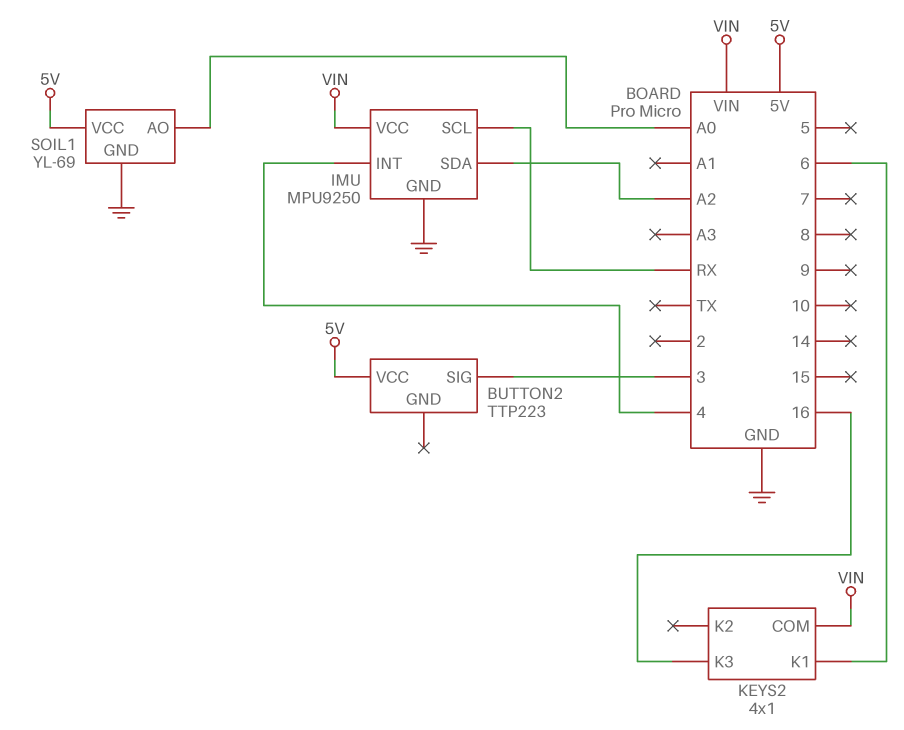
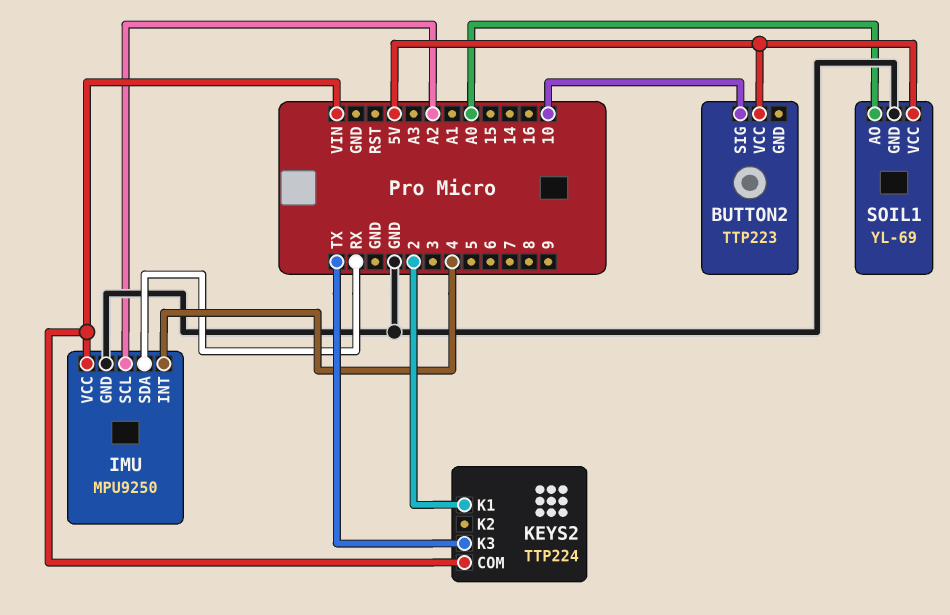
BUTTON2 pin SIG: 3 -> 10
IMU pin SCL: RX -> A2
IMU pin SDA: A2 -> RX
KEYS2: 4x1 -> TTP224
KEYS2 pin K1: 6 -> 2
KEYS2 pin K3: 16 -> TX

